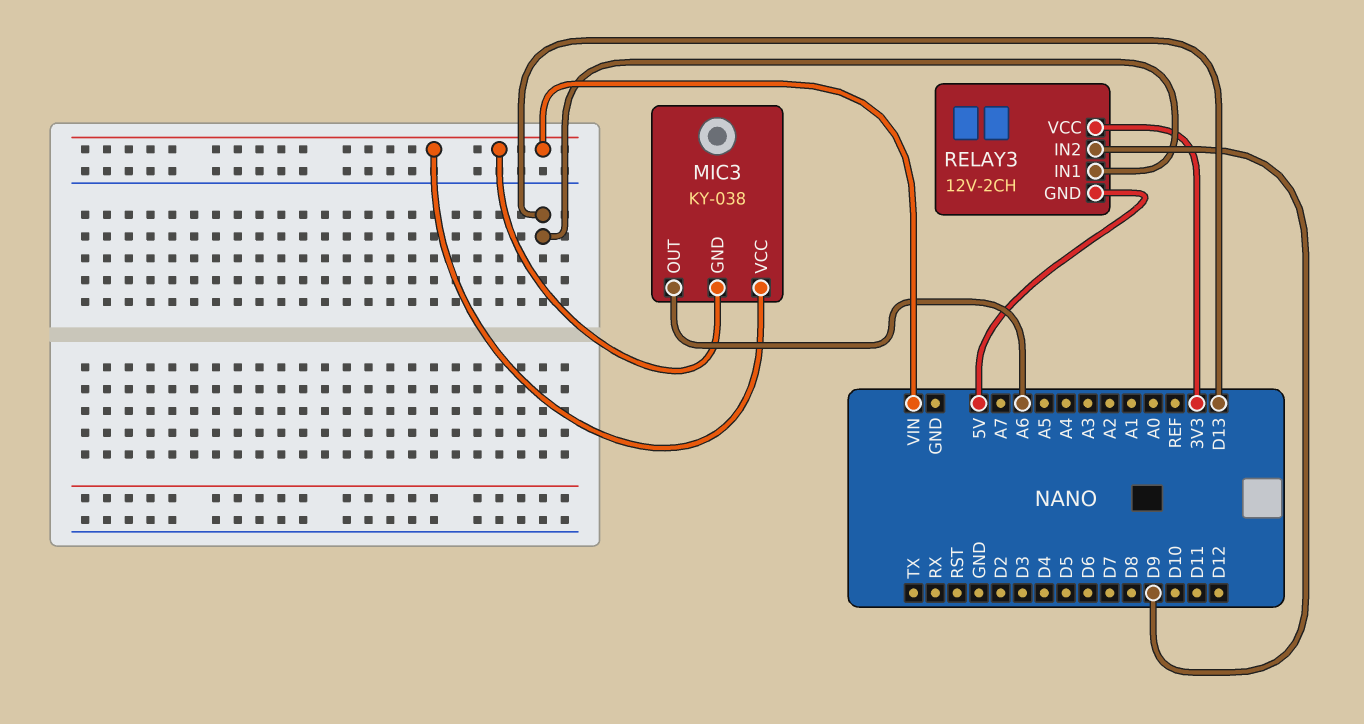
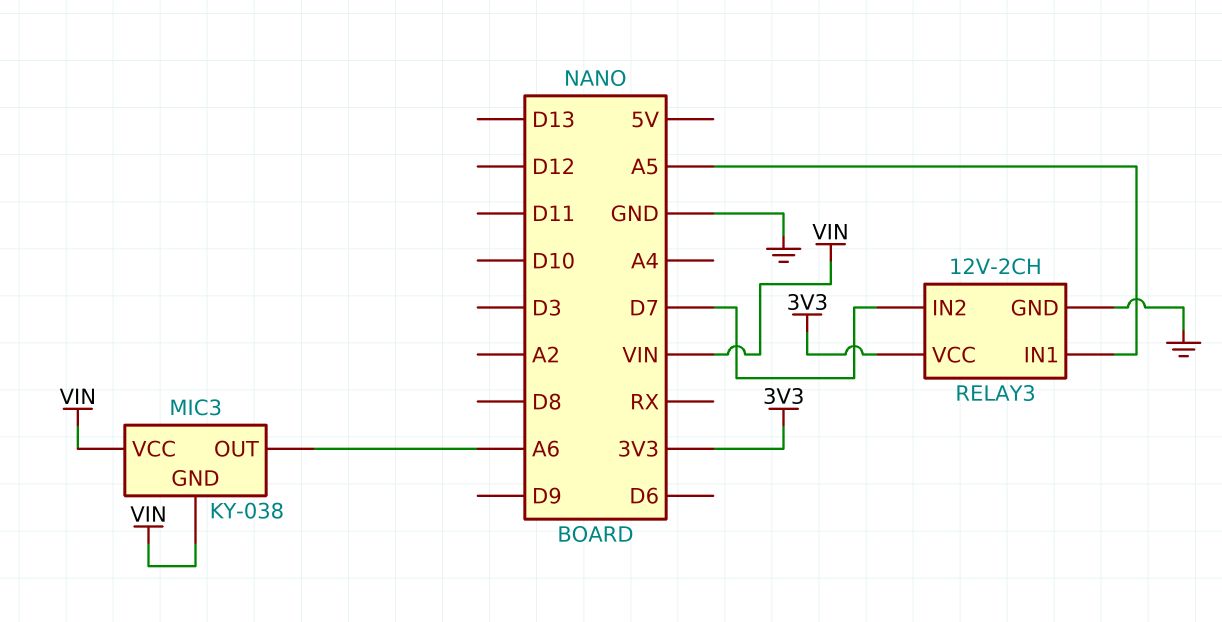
RELAY3 pin GND: 5V -> GND
RELAY3 pin IN1: D13 -> A5
RELAY3 pin IN2: D9 -> D7

